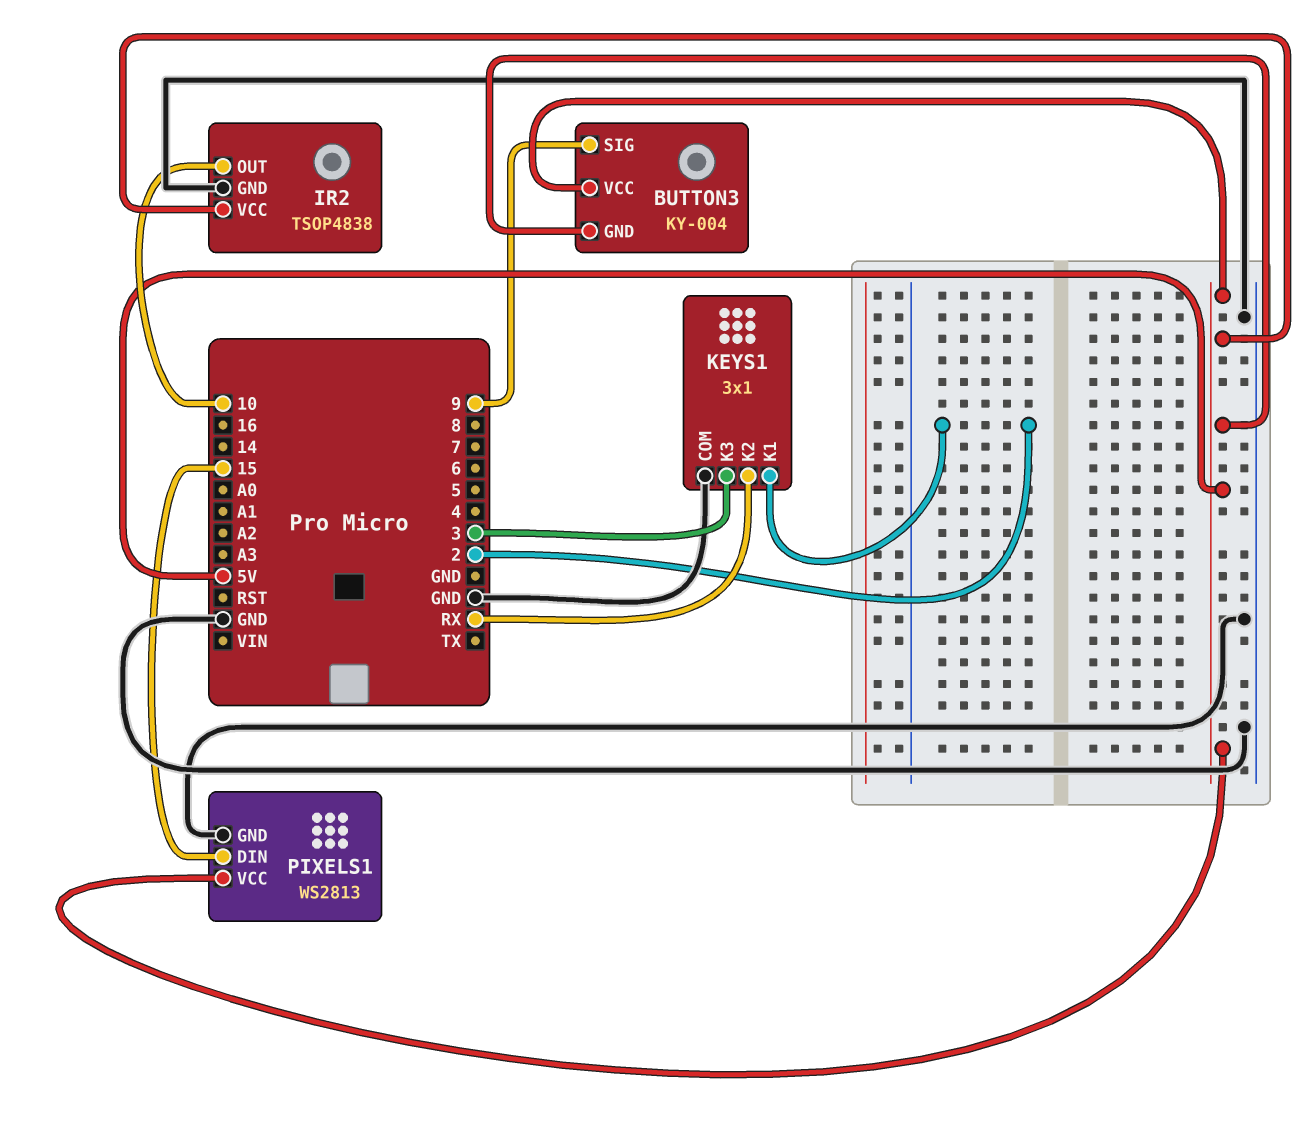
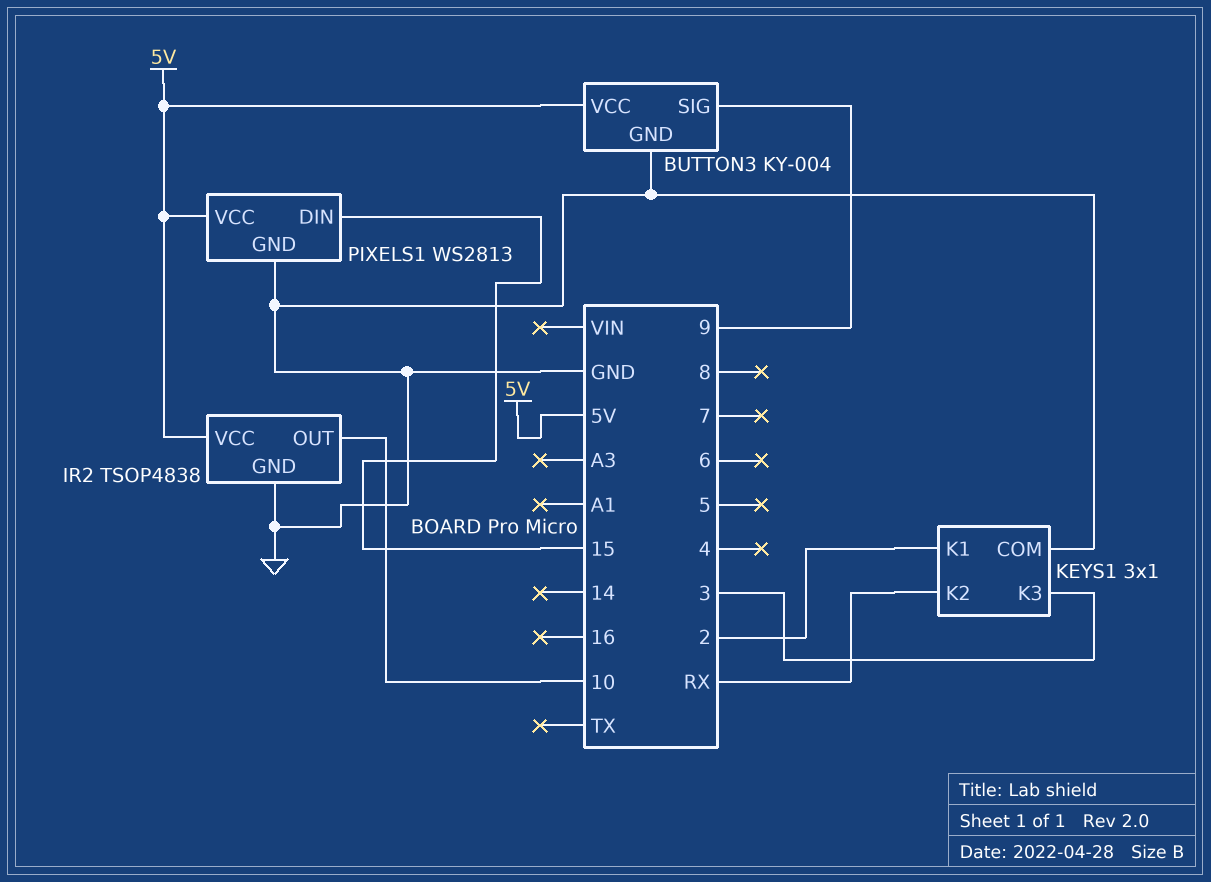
BUTTON3 pin GND: 5V -> GND

